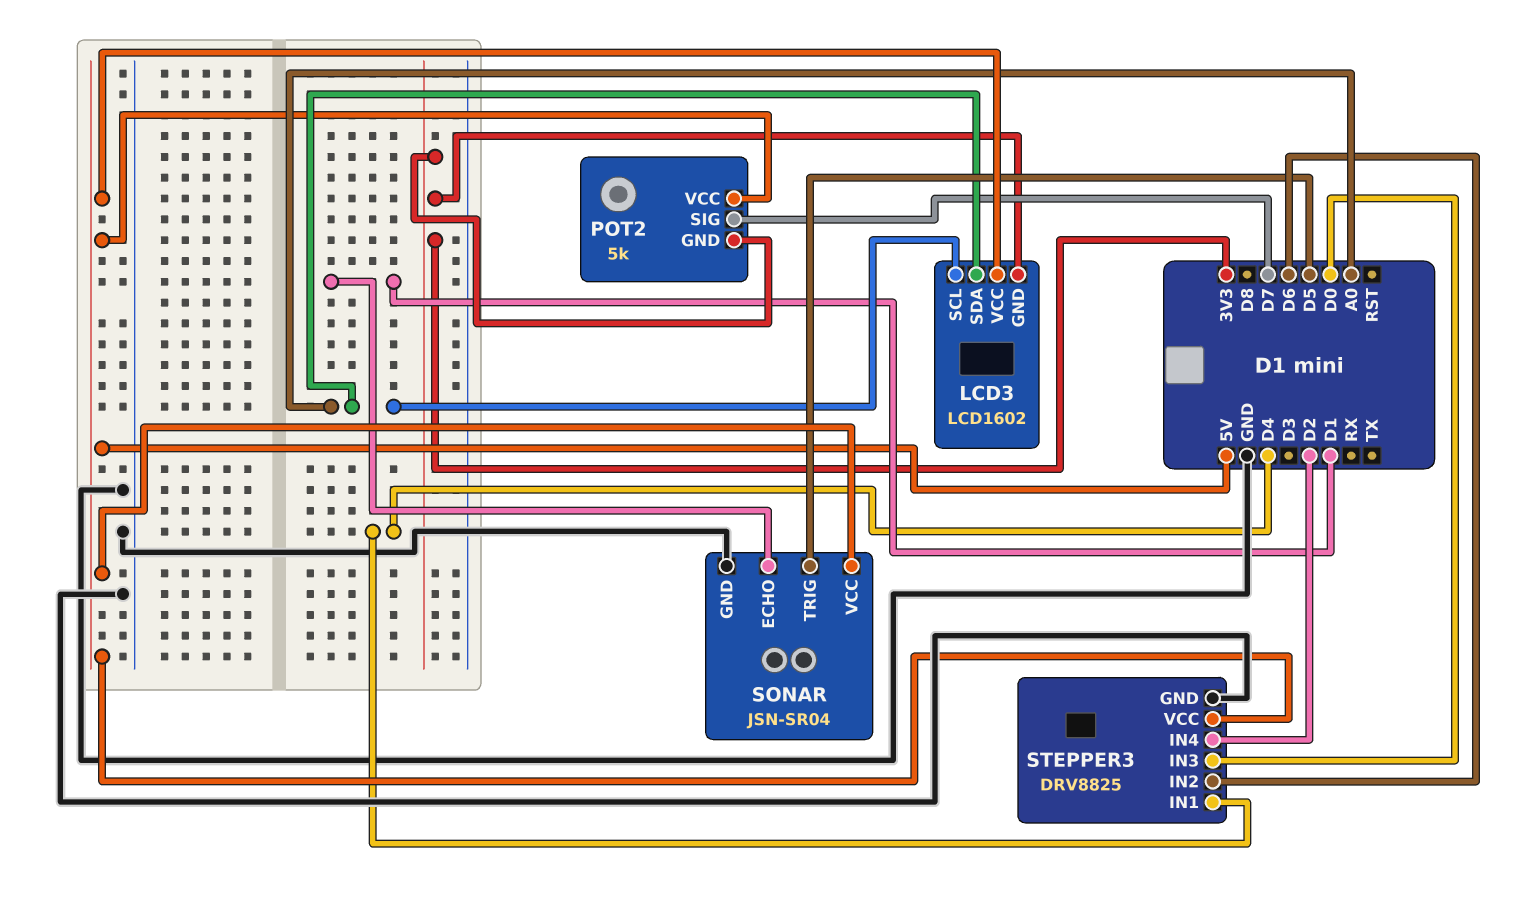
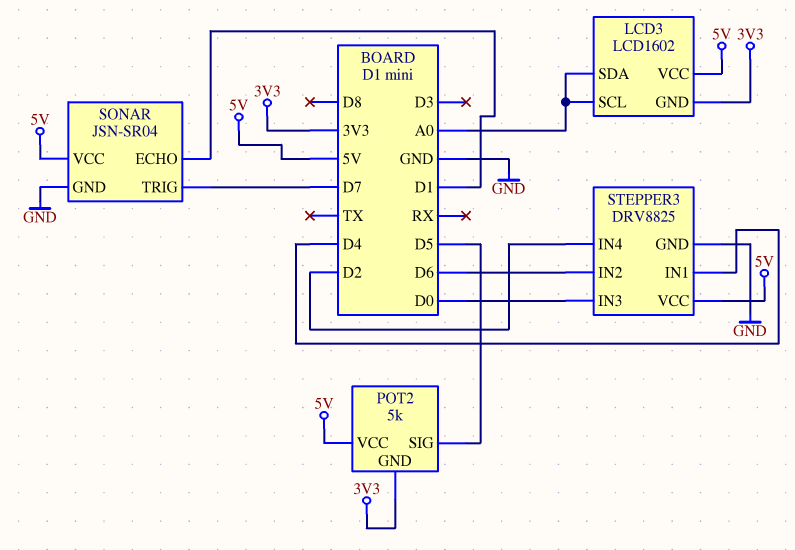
POT2 pin SIG: D7 -> D5
SONAR pin TRIG: D5 -> D7

